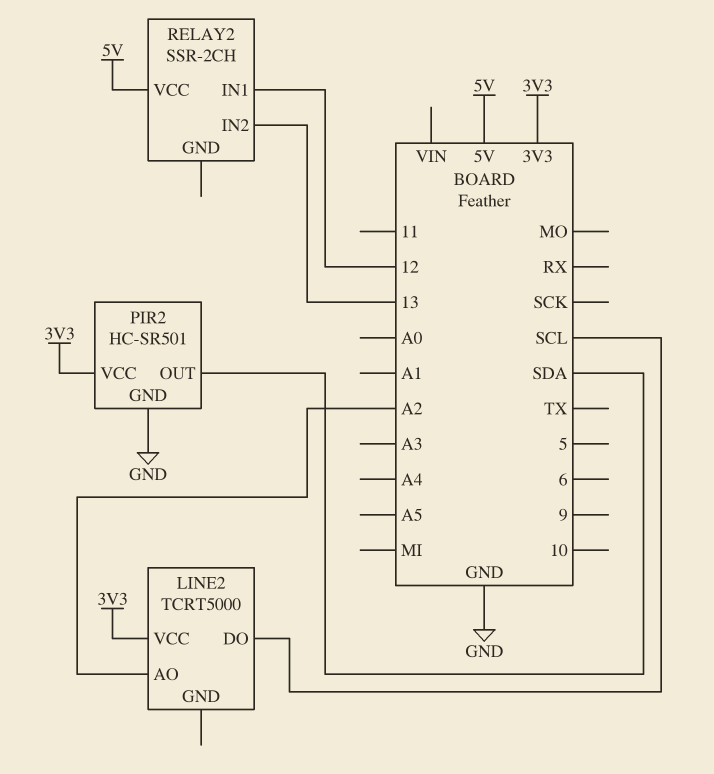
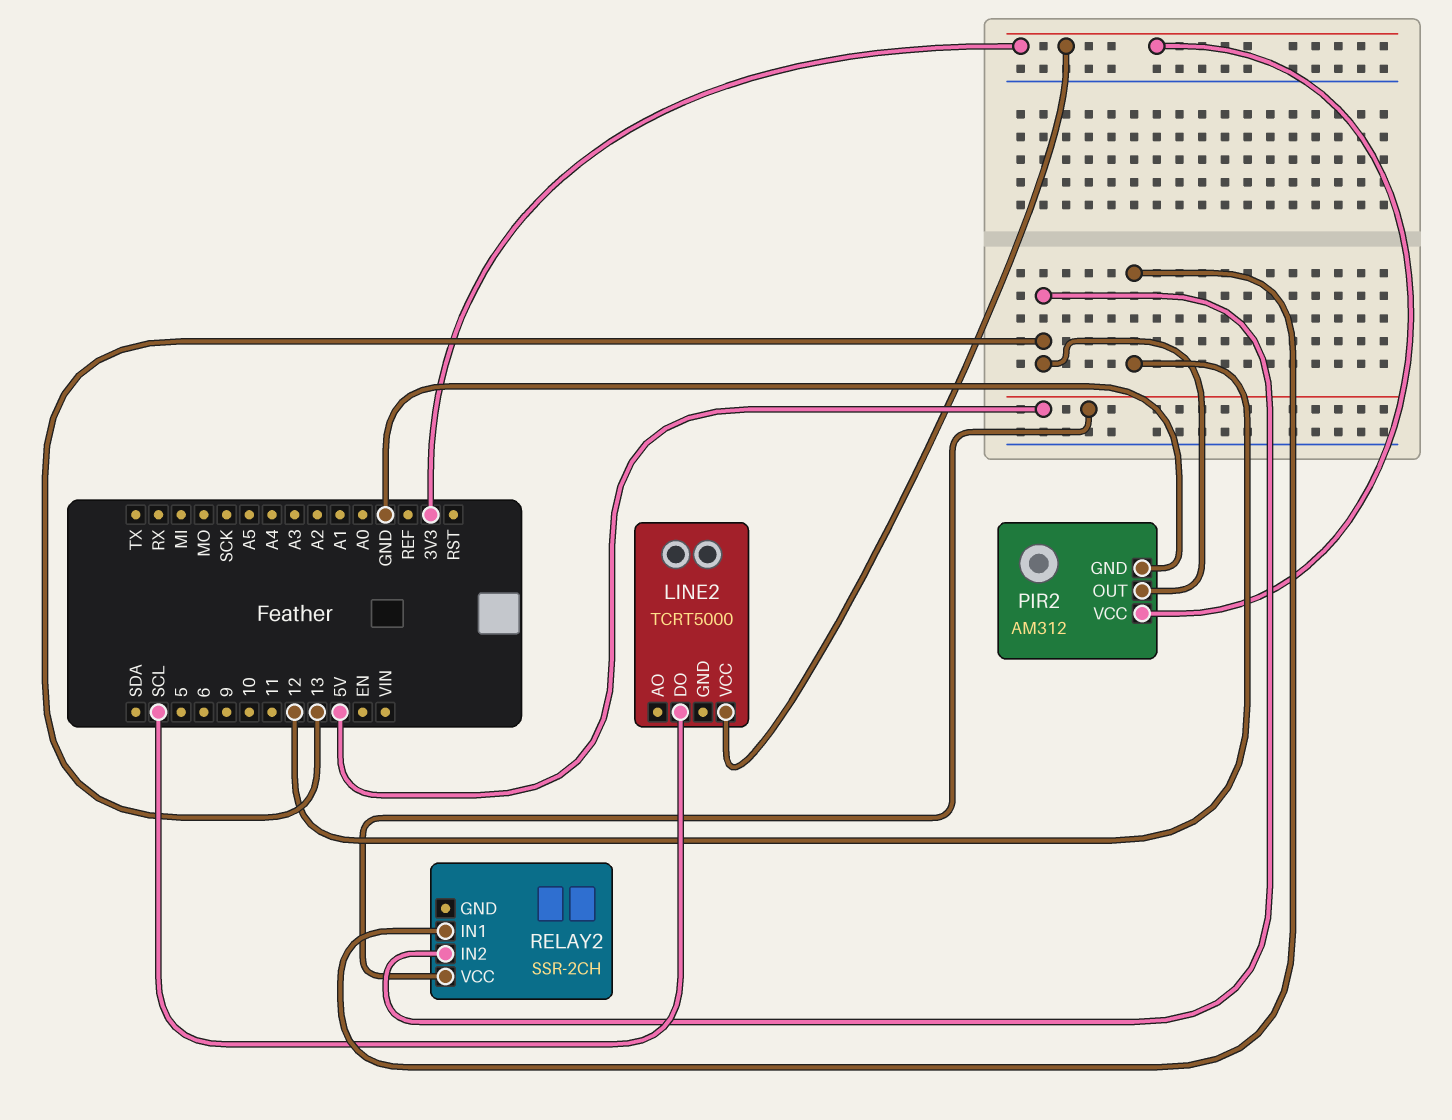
LINE2 pin AO: A2 -> none
PIR2: HC-SR501 -> AM312
PIR2 pin OUT: SDA -> 13

